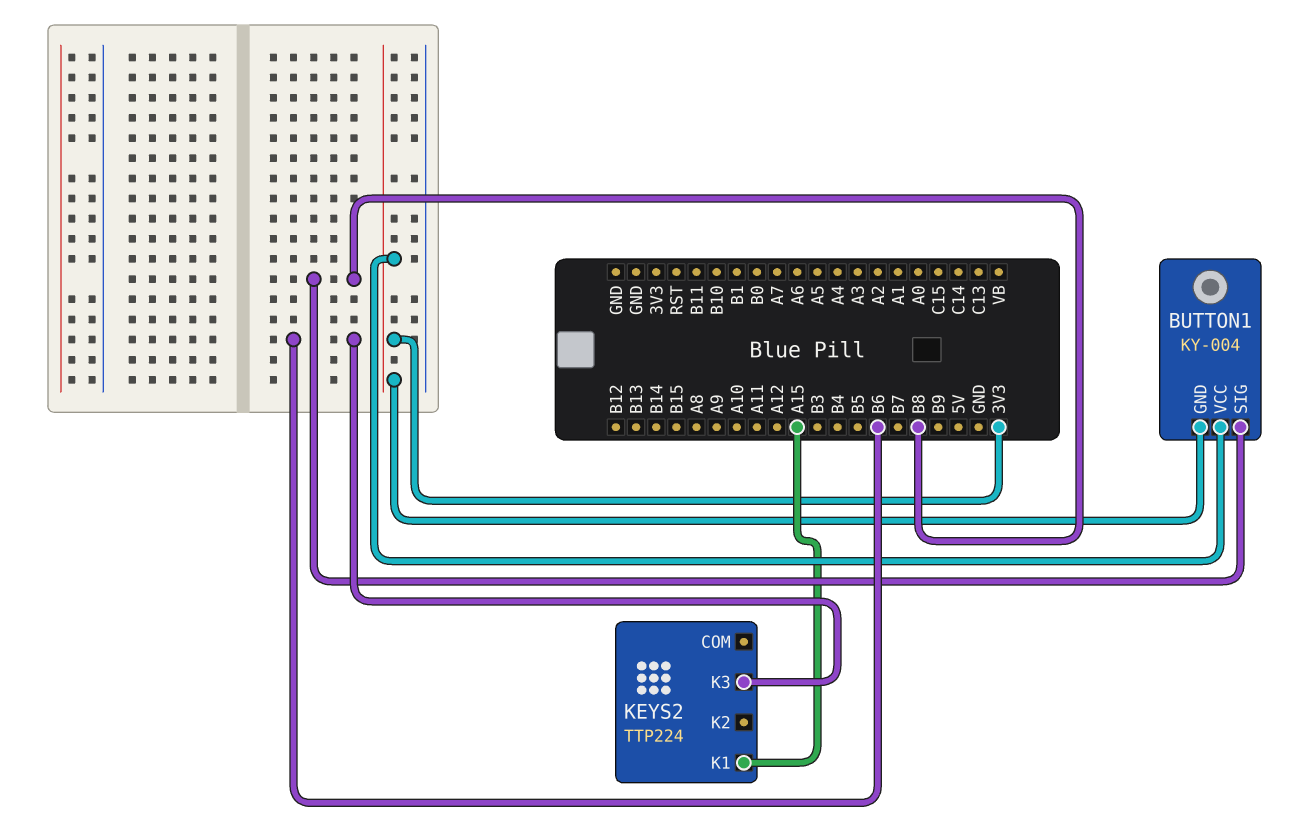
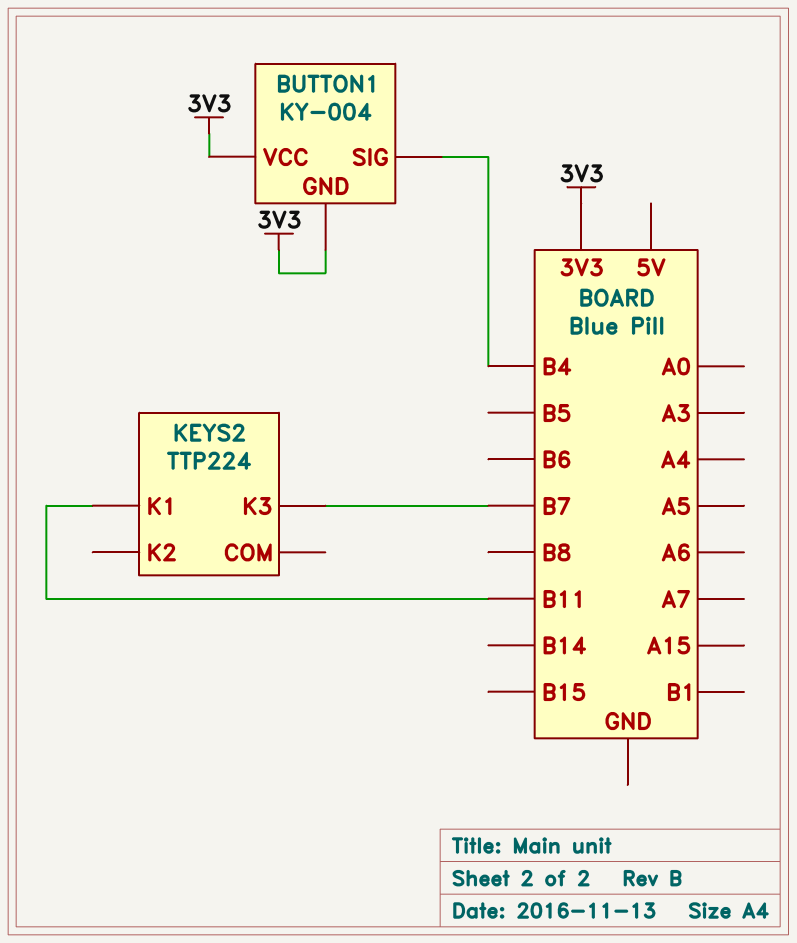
BUTTON1 pin SIG: B8 -> B4
KEYS2 pin K1: A15 -> B11
KEYS2 pin K3: B6 -> B7

